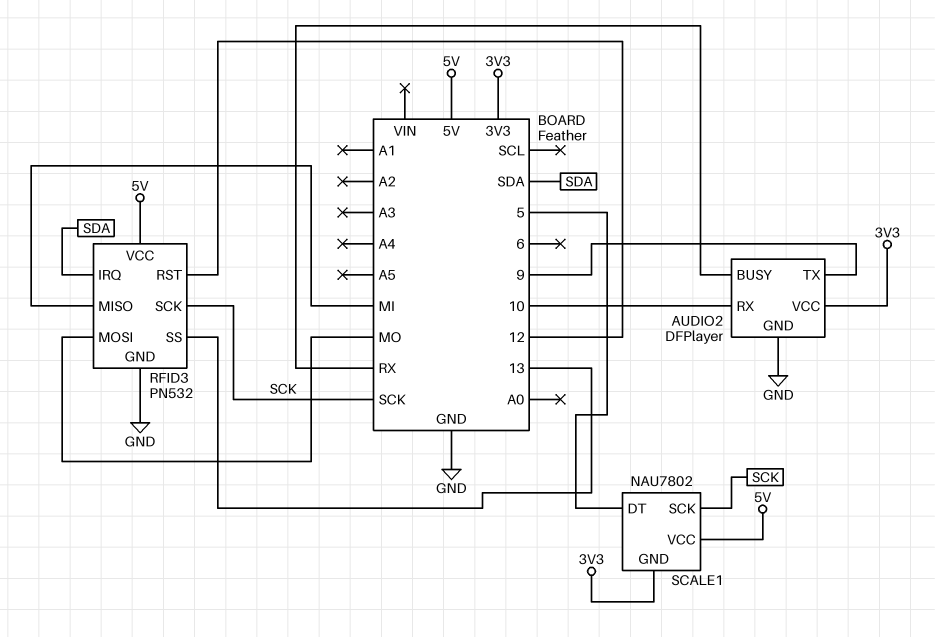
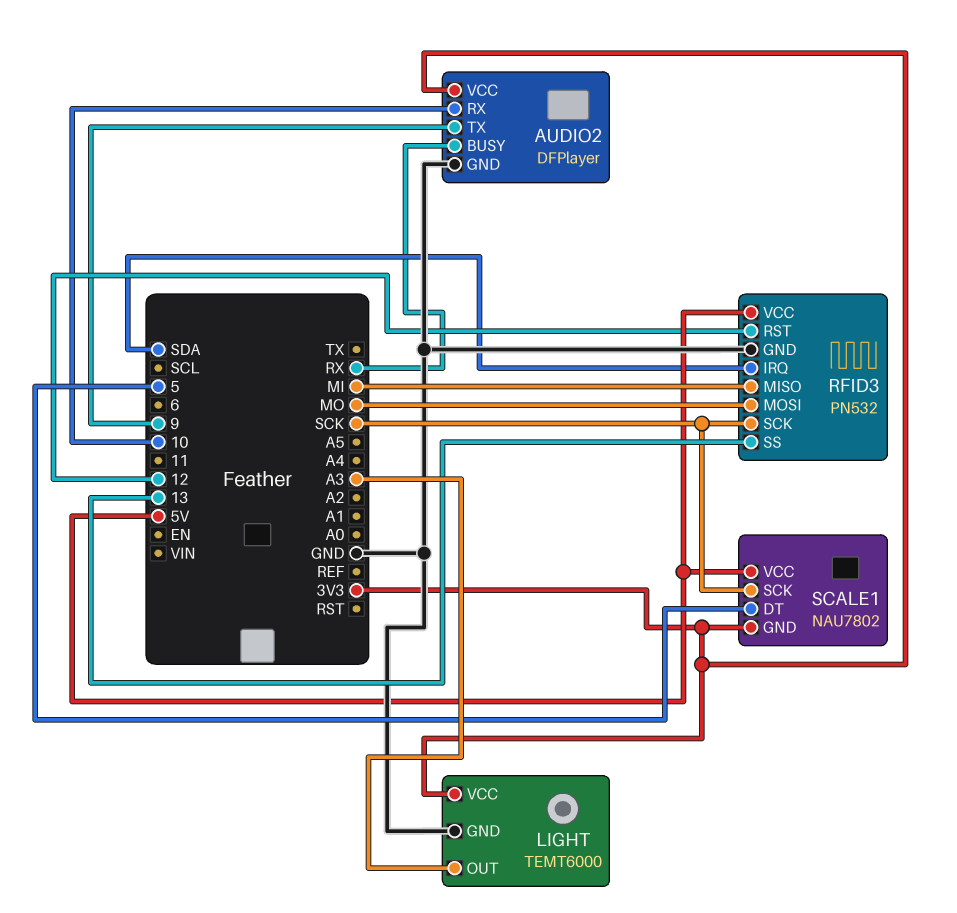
LIGHT: none -> TEMT6000
LIGHT pin GND: none -> GND
LIGHT pin OUT: none -> A3
LIGHT pin VCC: none -> 3V3

